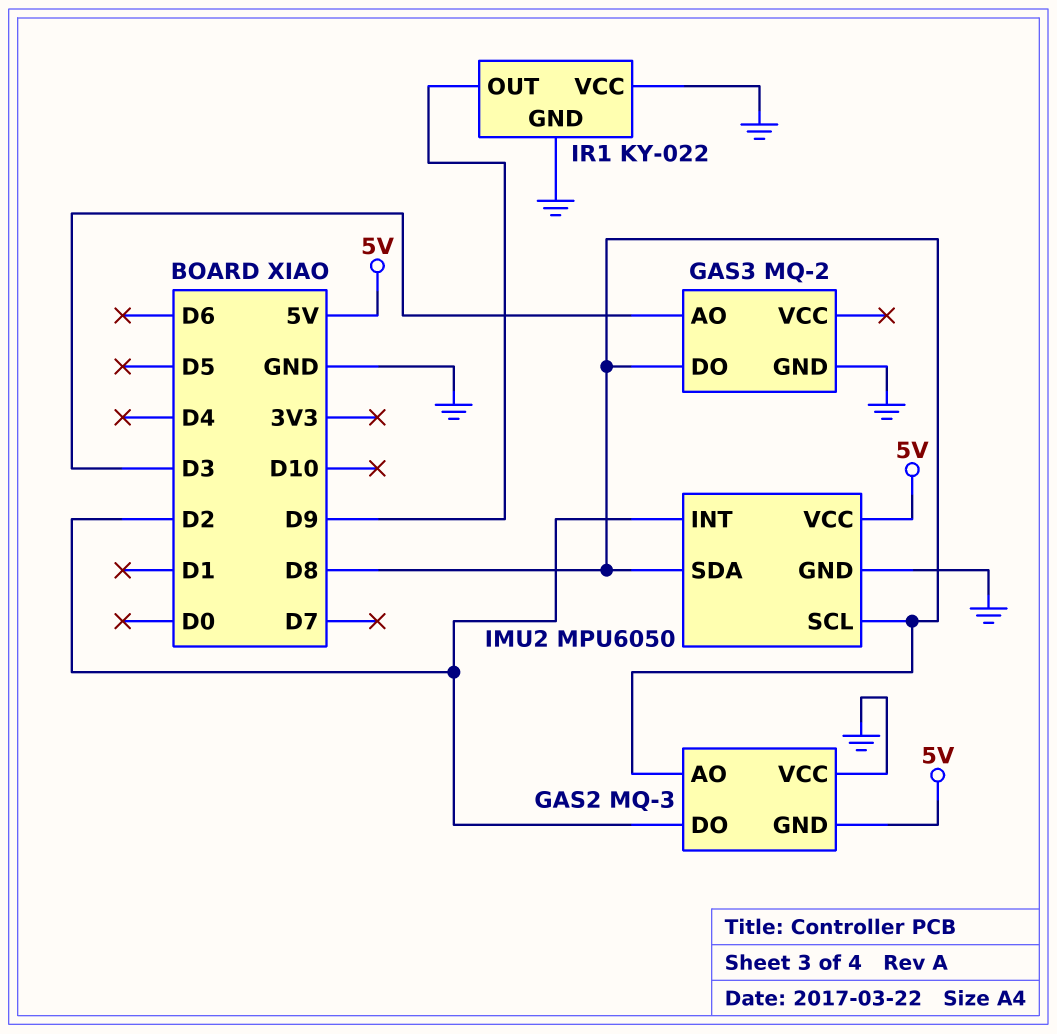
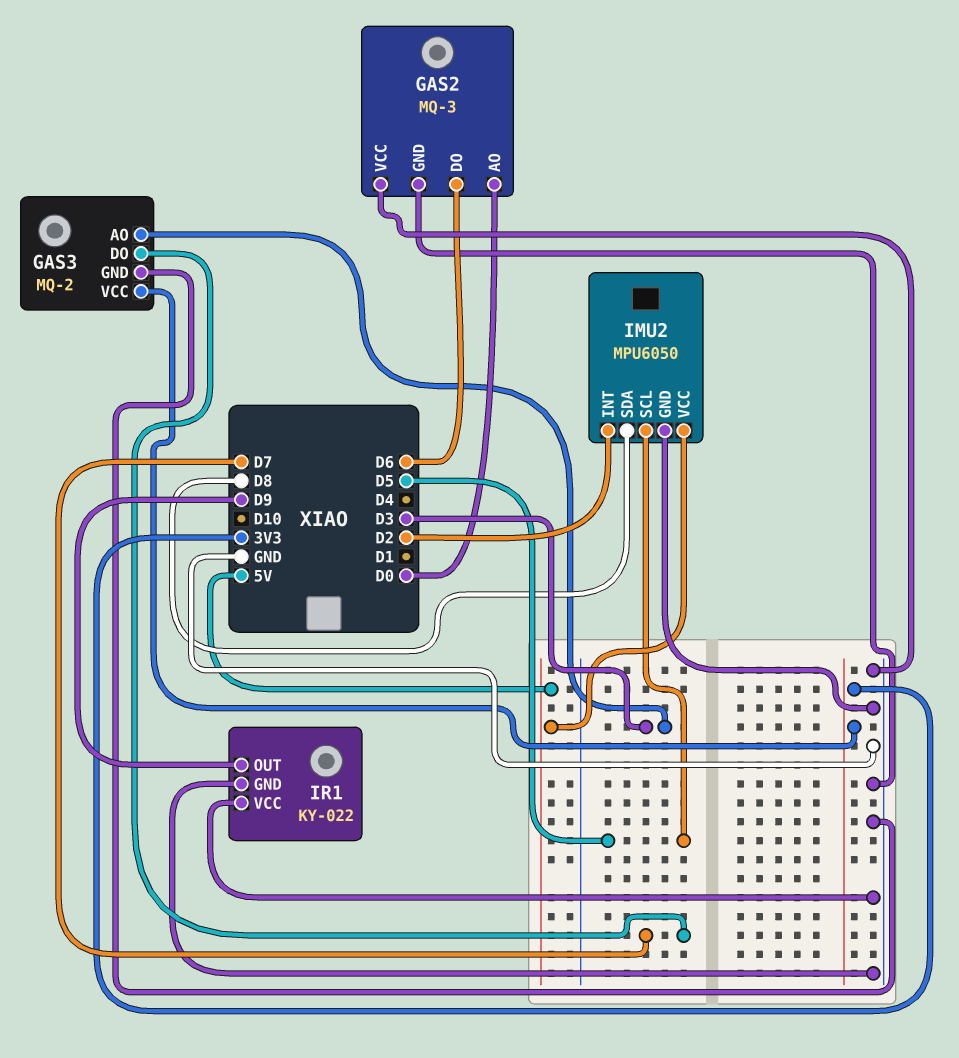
GAS2 pin AO: D8 -> D0
GAS2 pin DO: D2 -> D6
GAS2 pin GND: 5V -> GND
GAS3 pin DO: D8 -> D7
GAS3 pin VCC: none -> 3V3
IMU2 pin SCL: D8 -> D5

